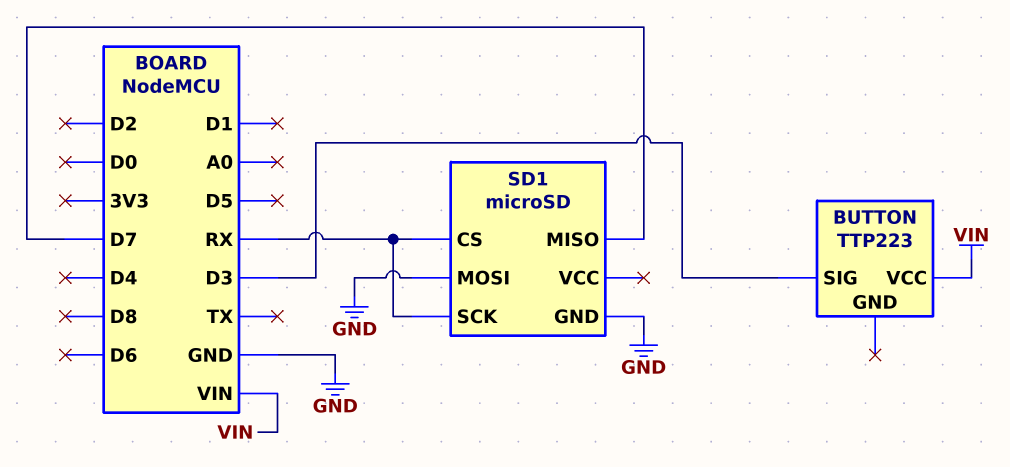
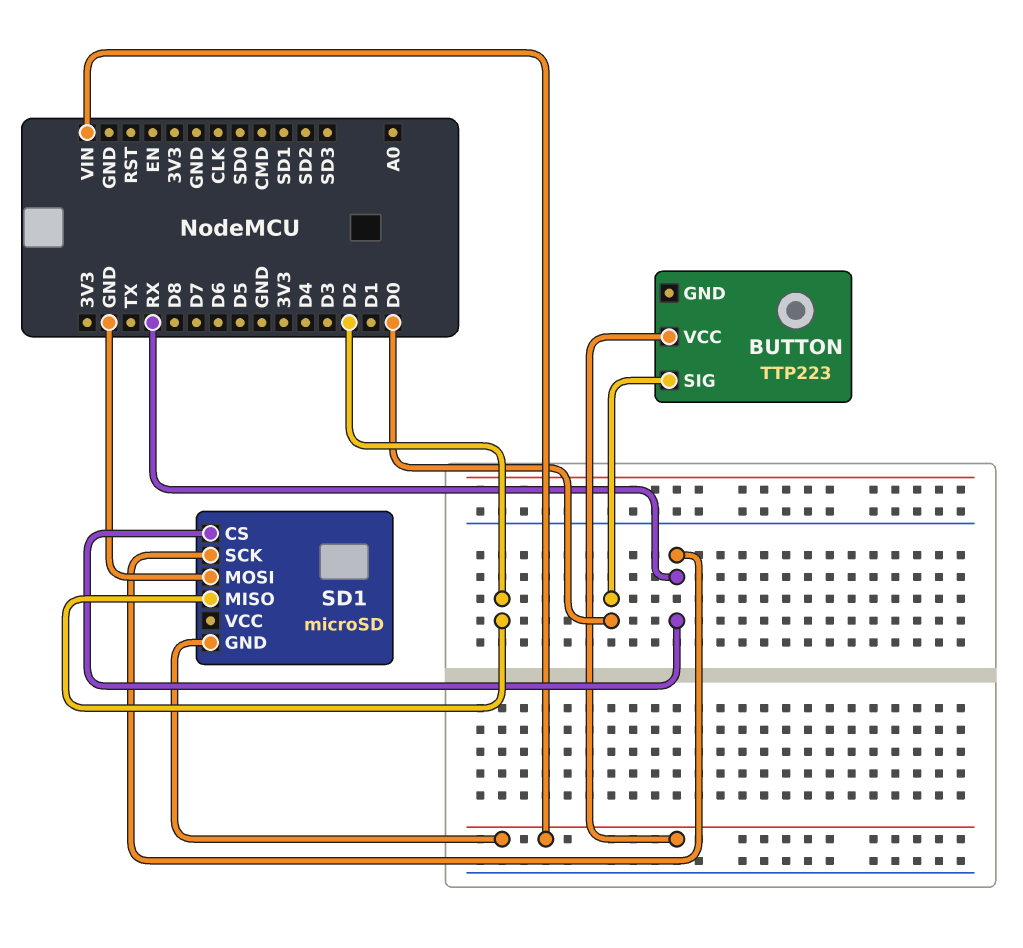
BUTTON pin SIG: D3 -> D0
SD1 pin GND: GND -> VIN
SD1 pin MISO: D7 -> D2

